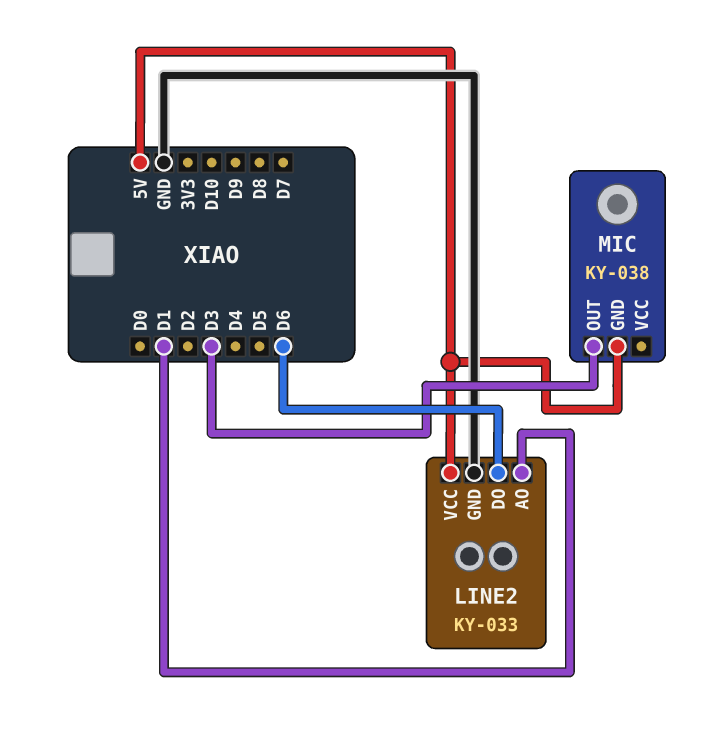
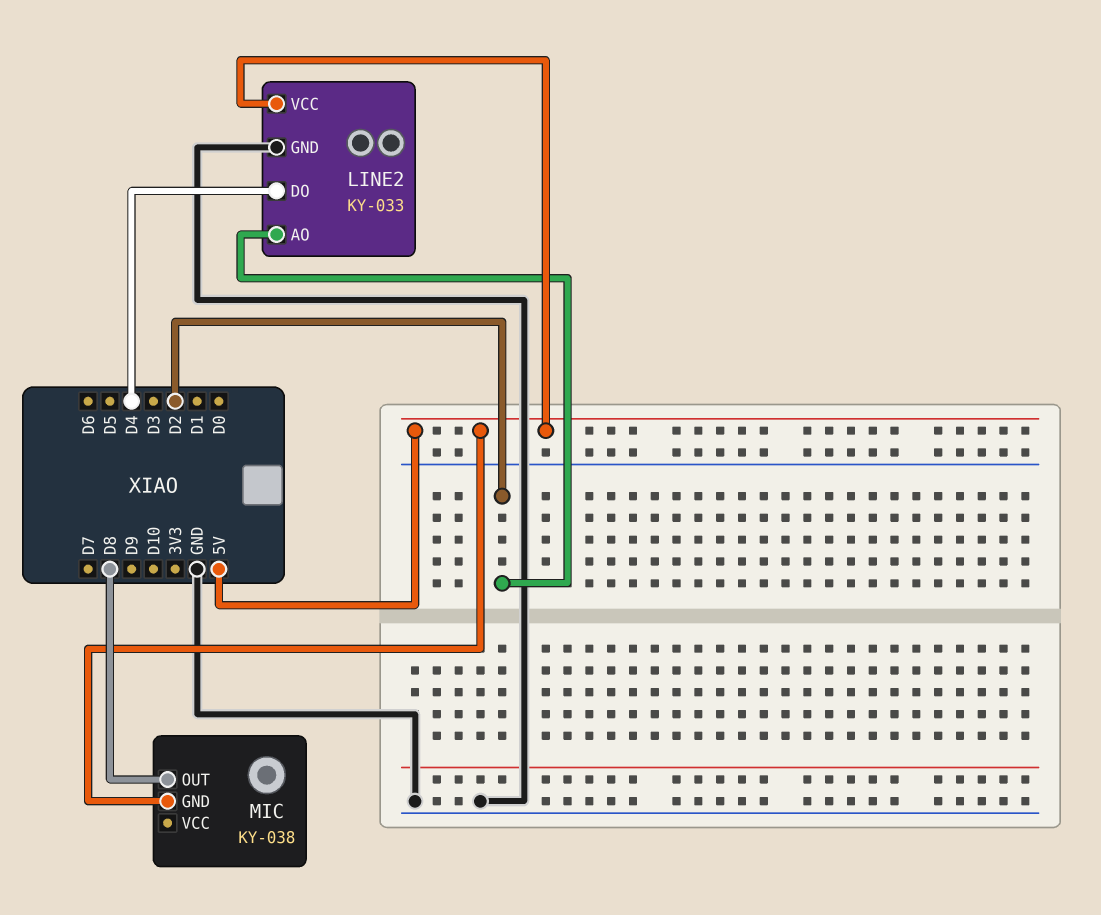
LINE2 pin AO: D1 -> D2
LINE2 pin DO: D6 -> D4
MIC pin OUT: D3 -> D8

